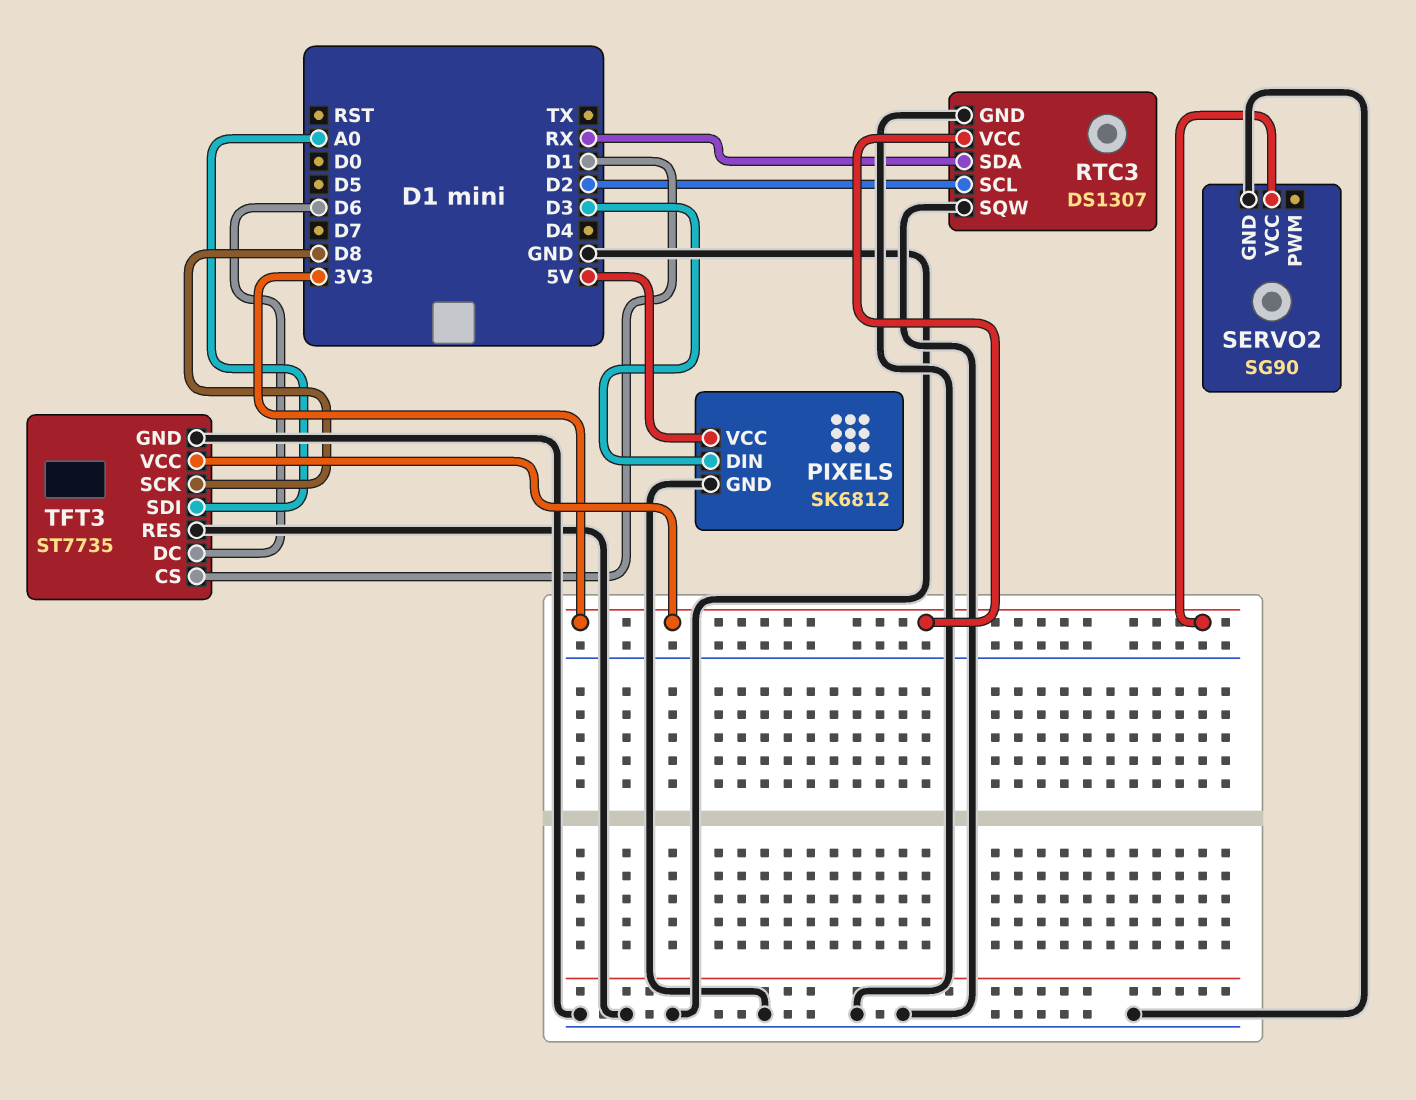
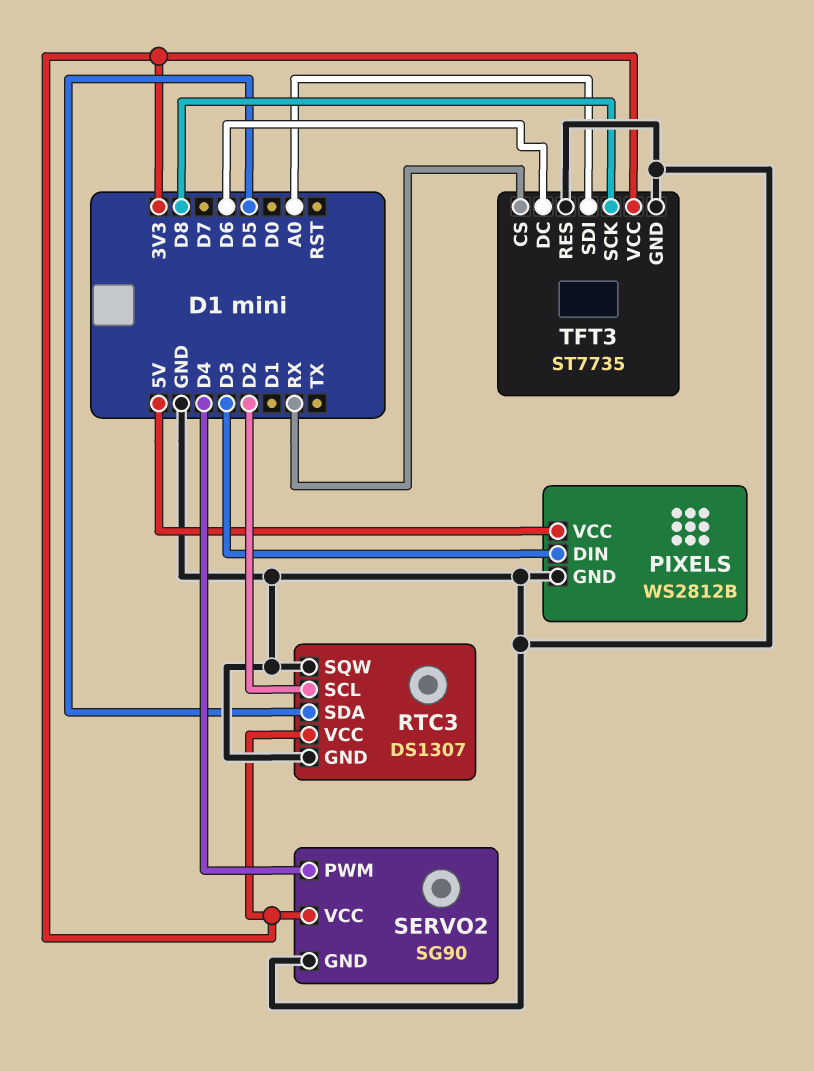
PIXELS: SK6812 -> WS2812B
RTC3 pin SDA: RX -> D5
SERVO2 pin PWM: none -> D4
TFT3 pin CS: D1 -> RX

